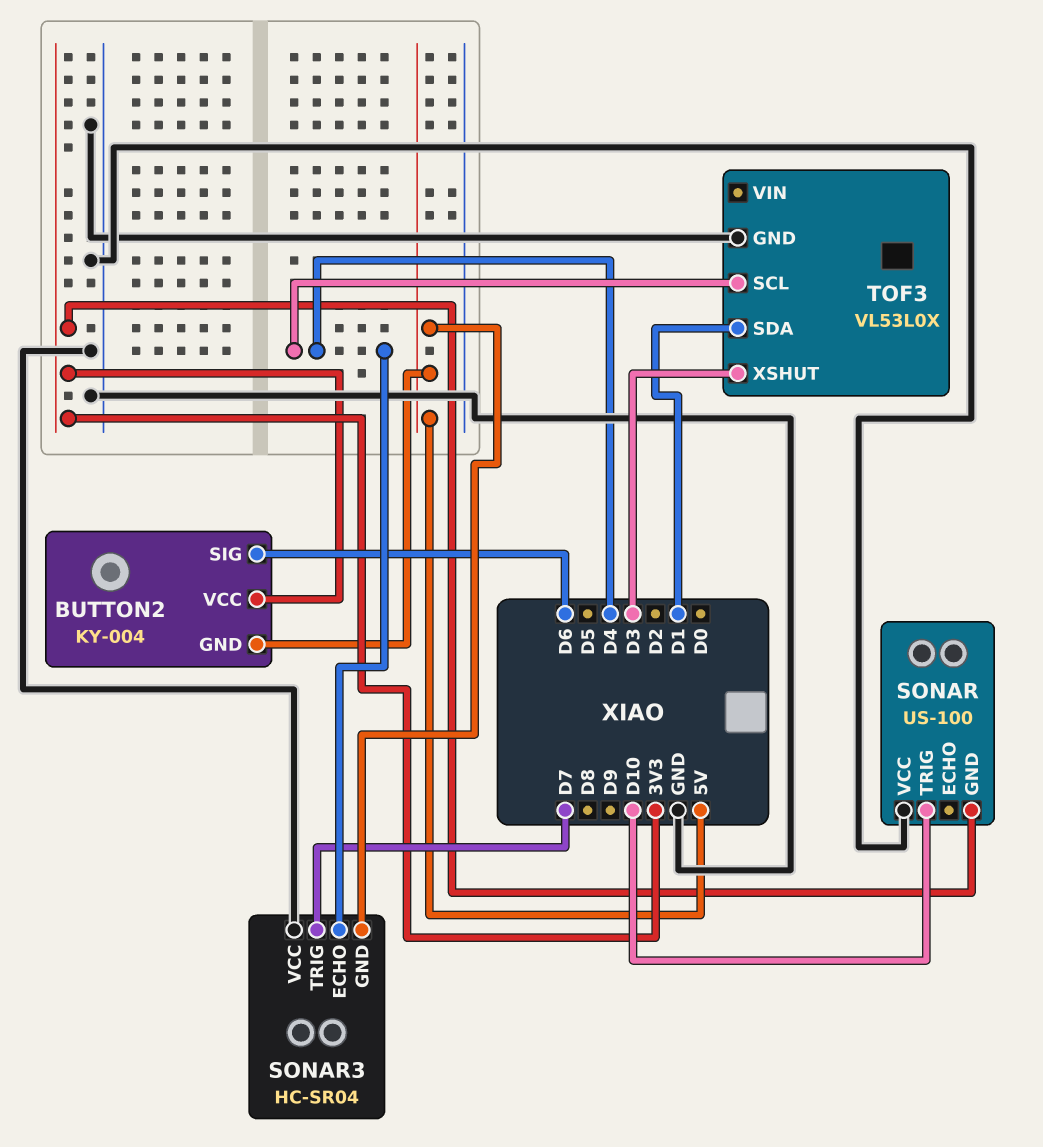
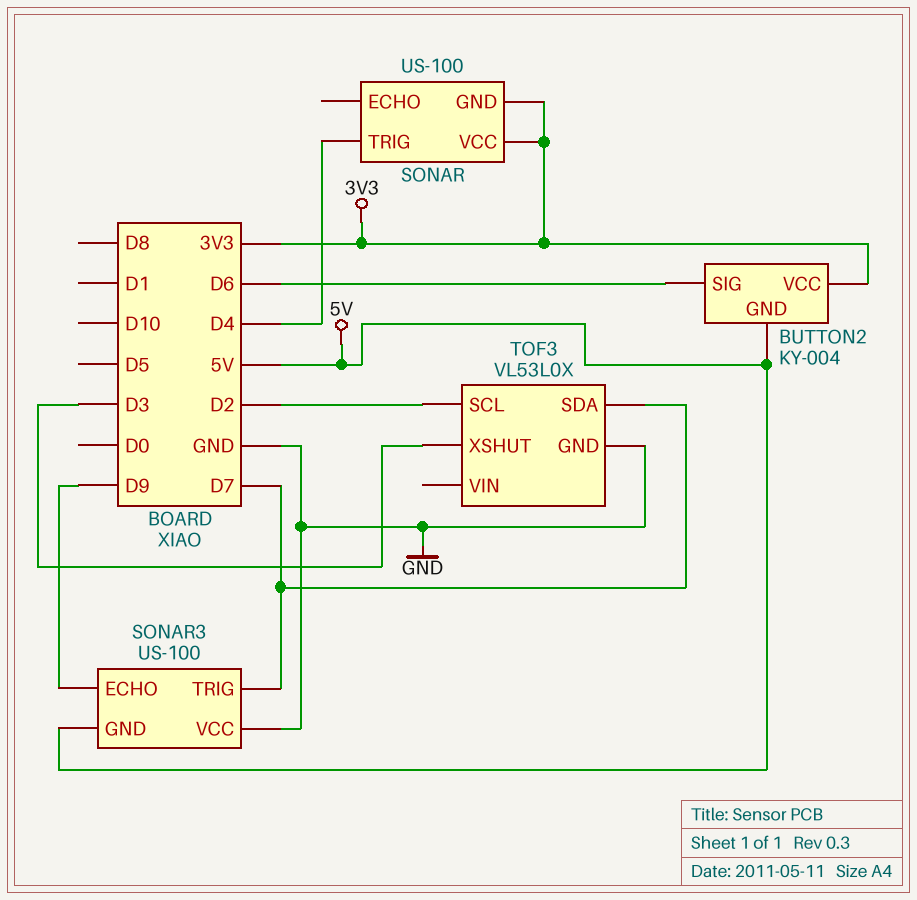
SONAR pin TRIG: D10 -> D4
SONAR pin VCC: GND -> 3V3
SONAR3: HC-SR04 -> US-100
SONAR3 pin ECHO: D4 -> D9
TOF3 pin SCL: D4 -> D2
TOF3 pin SDA: D1 -> D7

